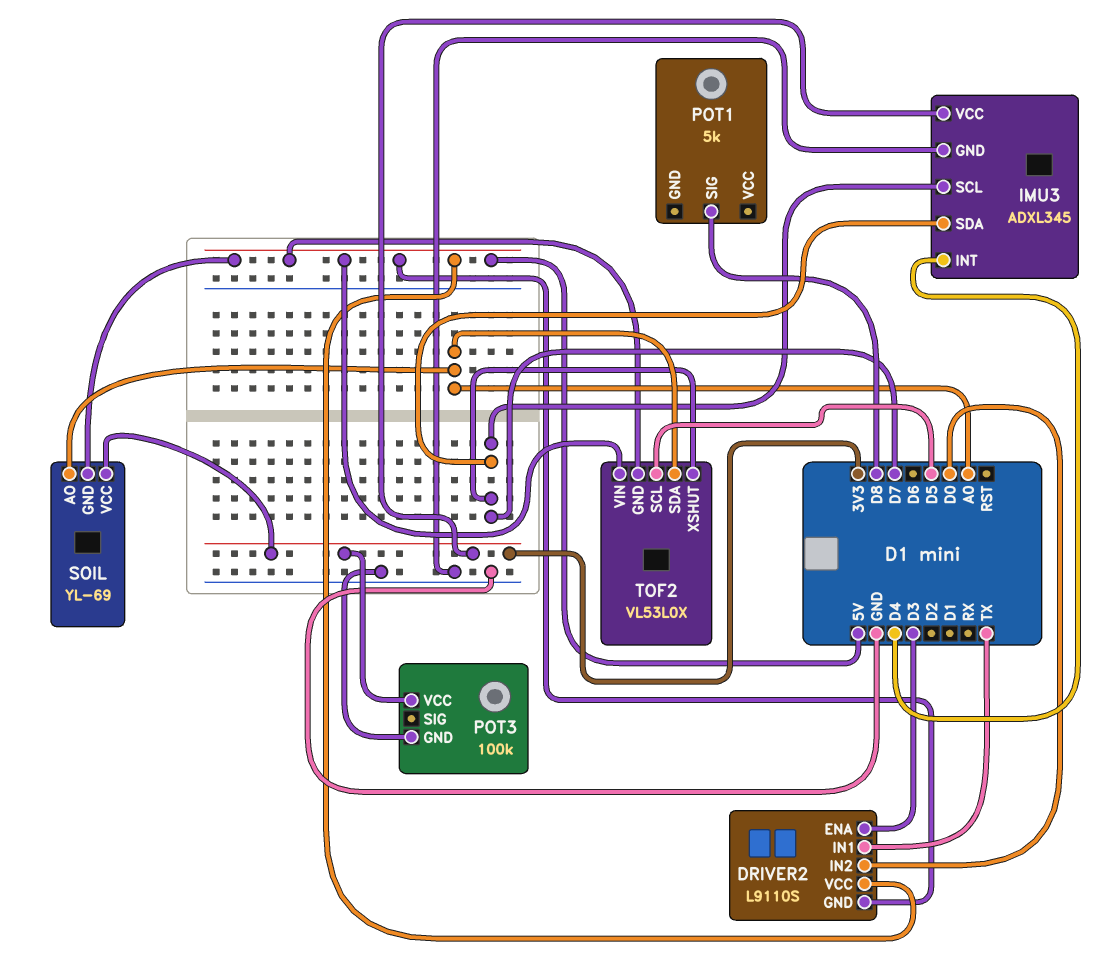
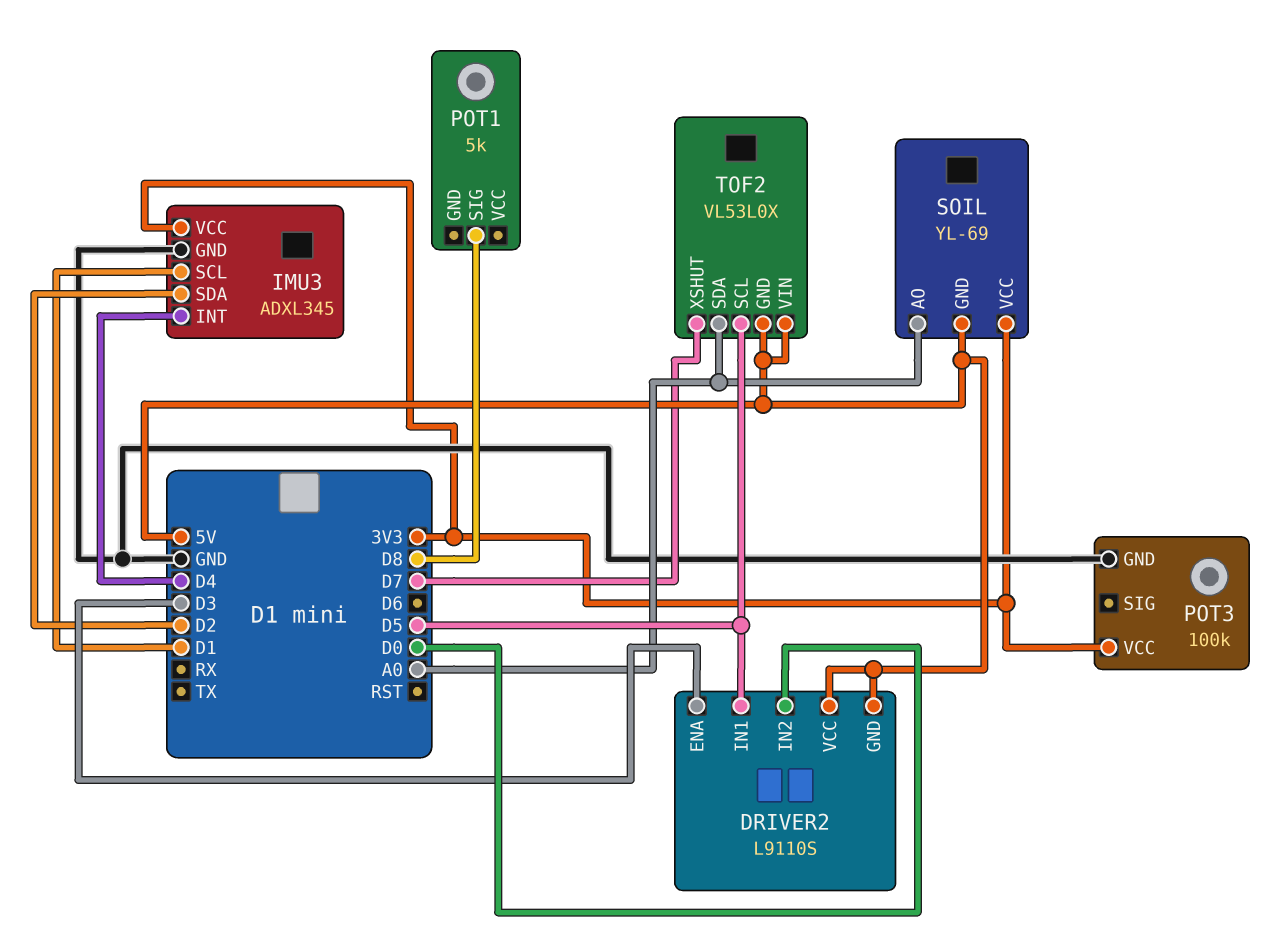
DRIVER2 pin IN1: TX -> D5
IMU3 pin SCL: D7 -> D1
IMU3 pin SDA: D7 -> D2

